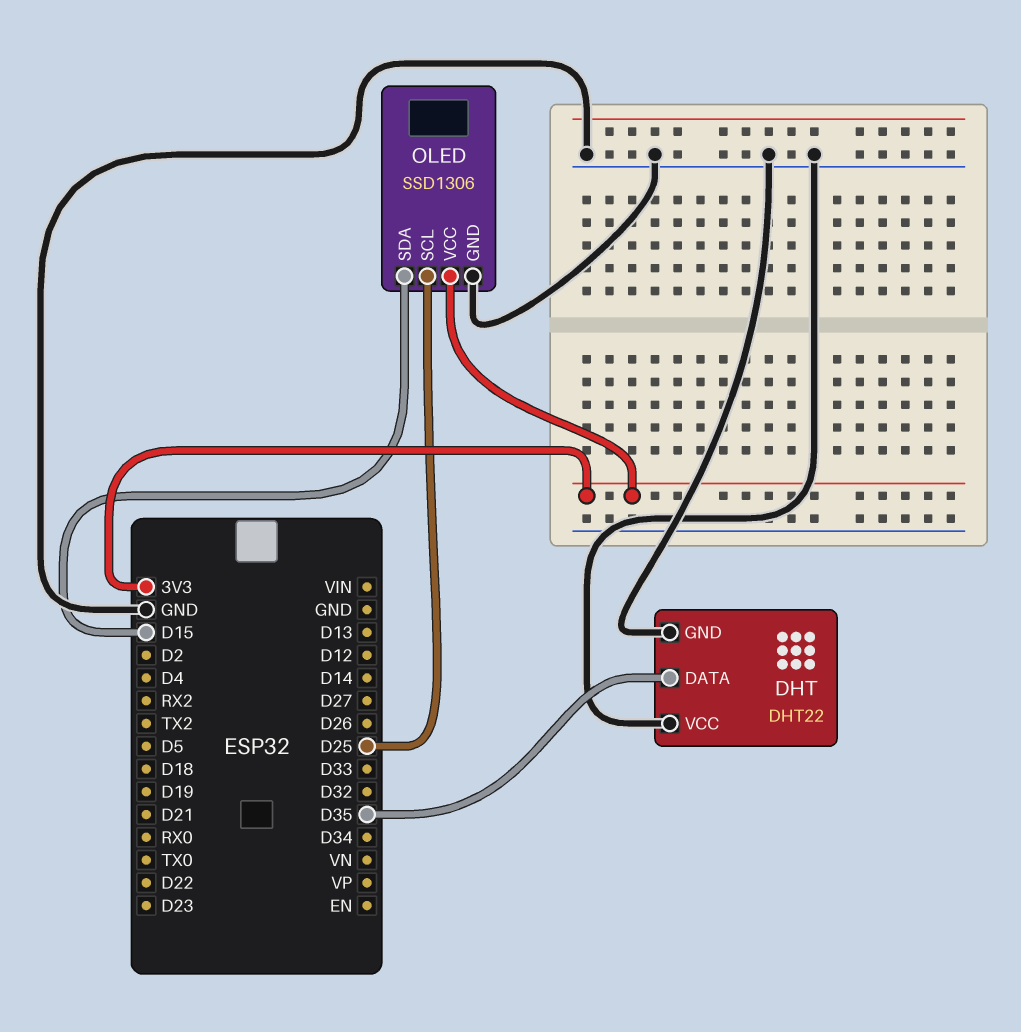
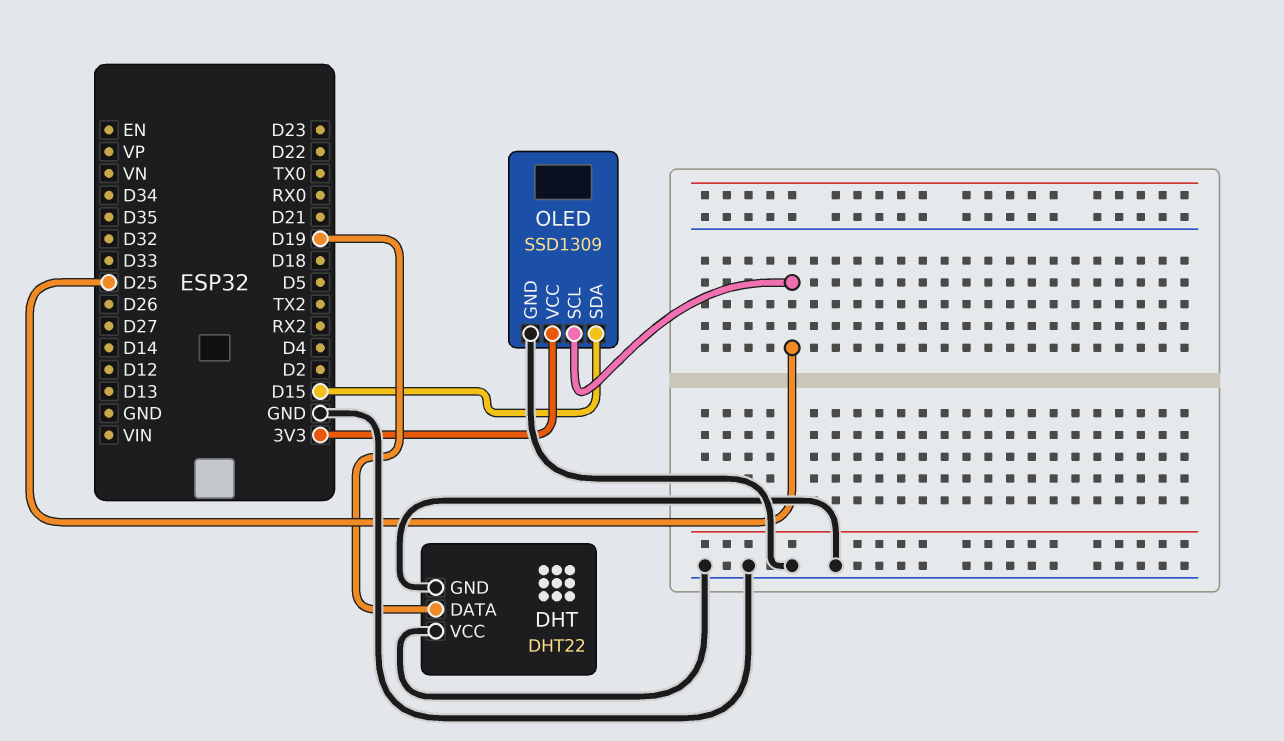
DHT pin DATA: D35 -> D19
OLED: SSD1306 -> SSD1309

